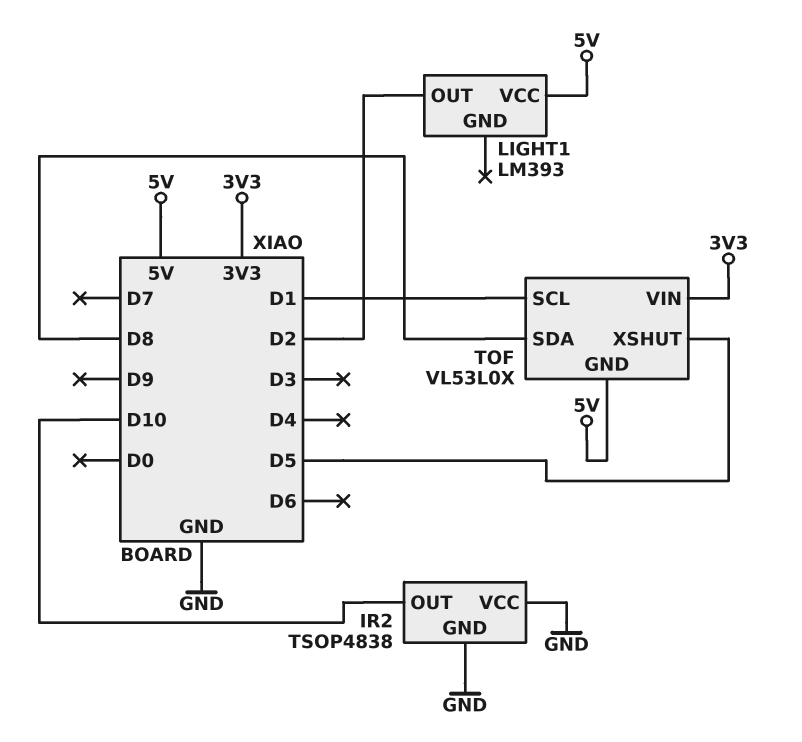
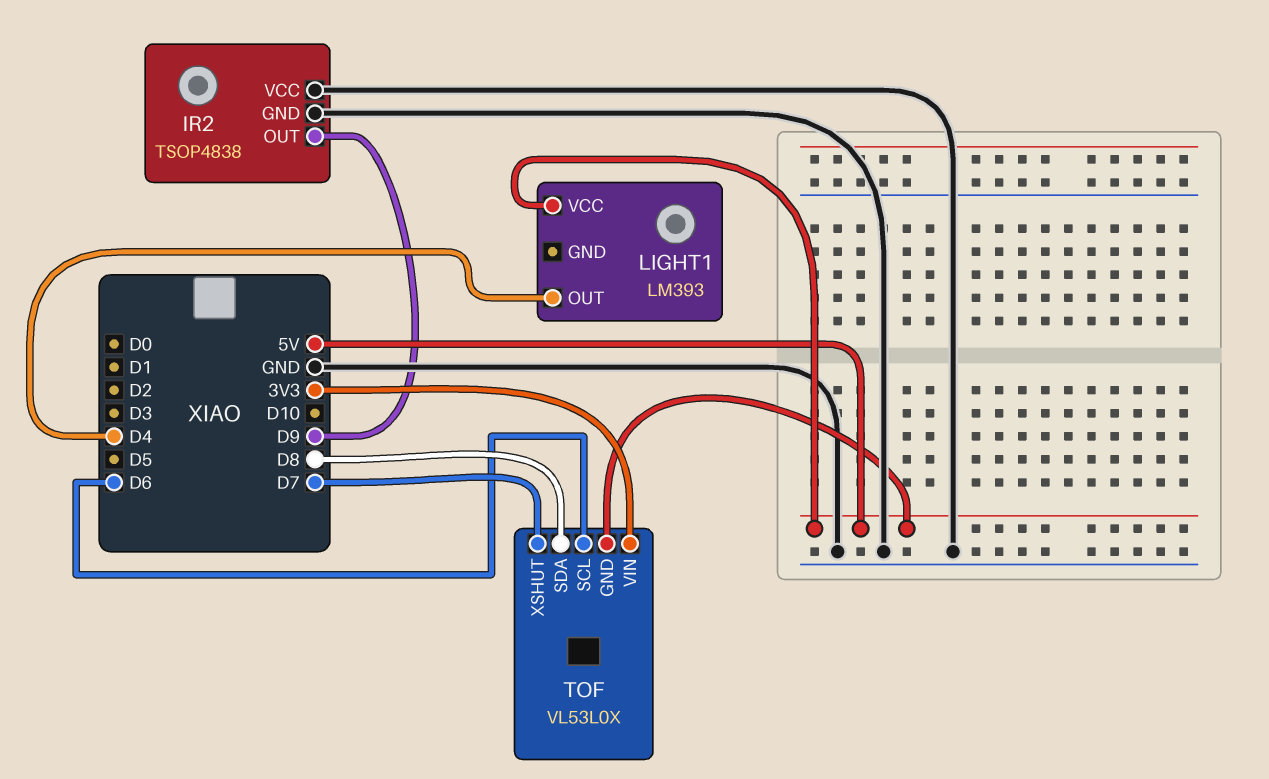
IR2 pin OUT: D10 -> D9
LIGHT1 pin OUT: D2 -> D4
TOF pin SCL: D1 -> D6
TOF pin XSHUT: D5 -> D7

